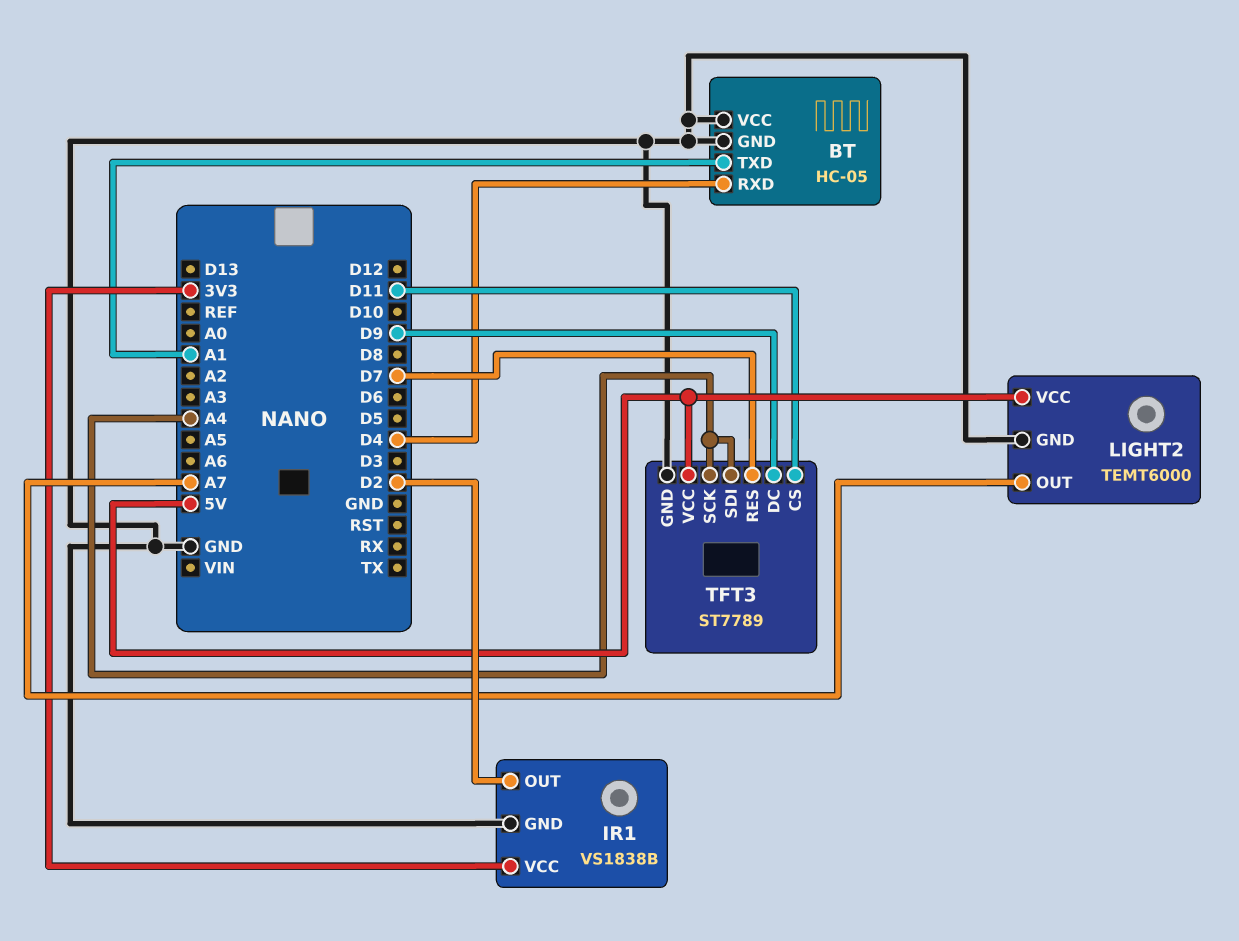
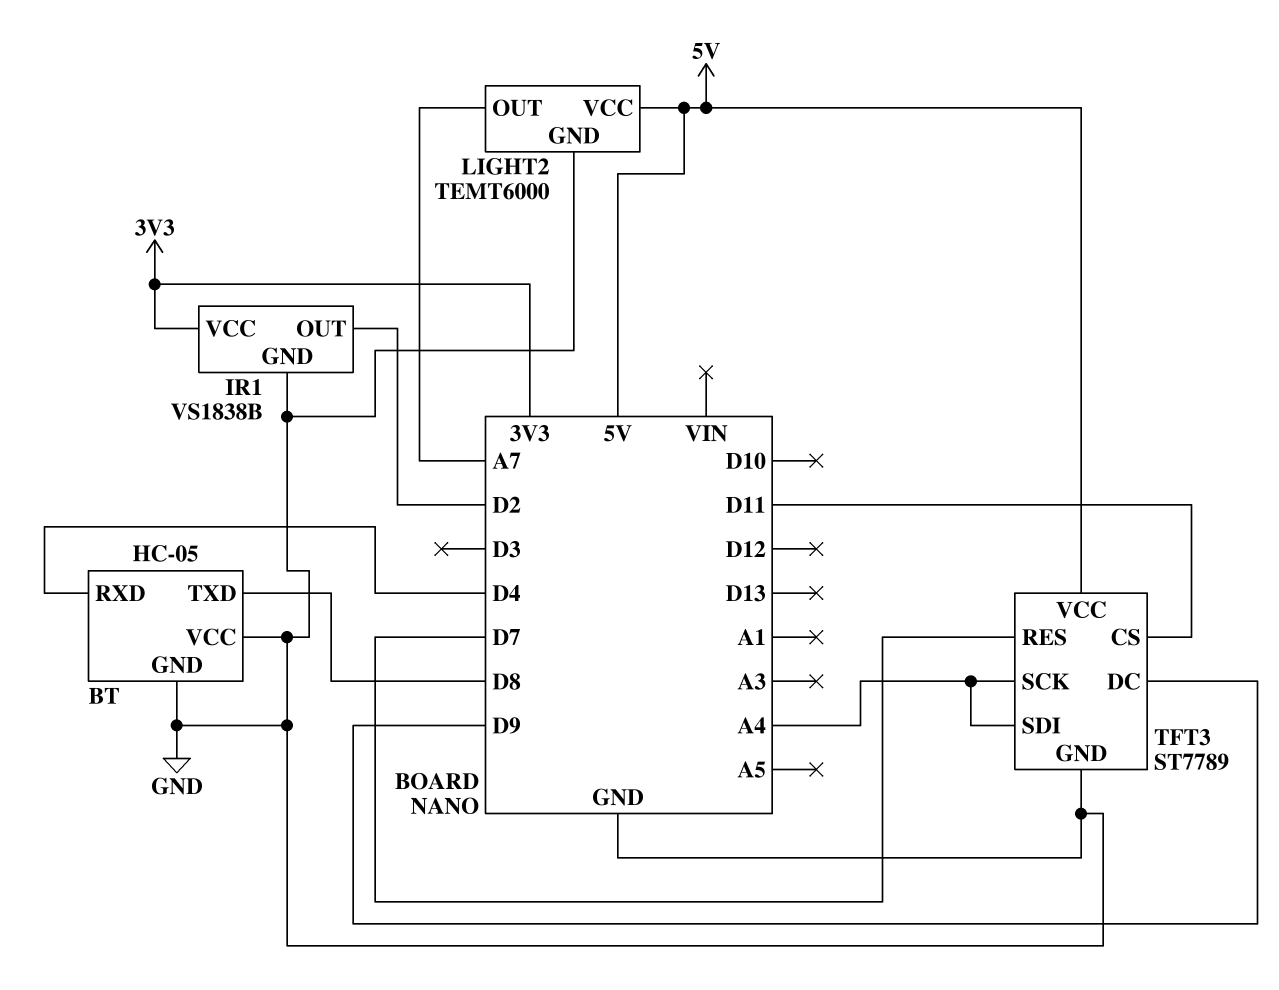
BT pin TXD: A1 -> D8

